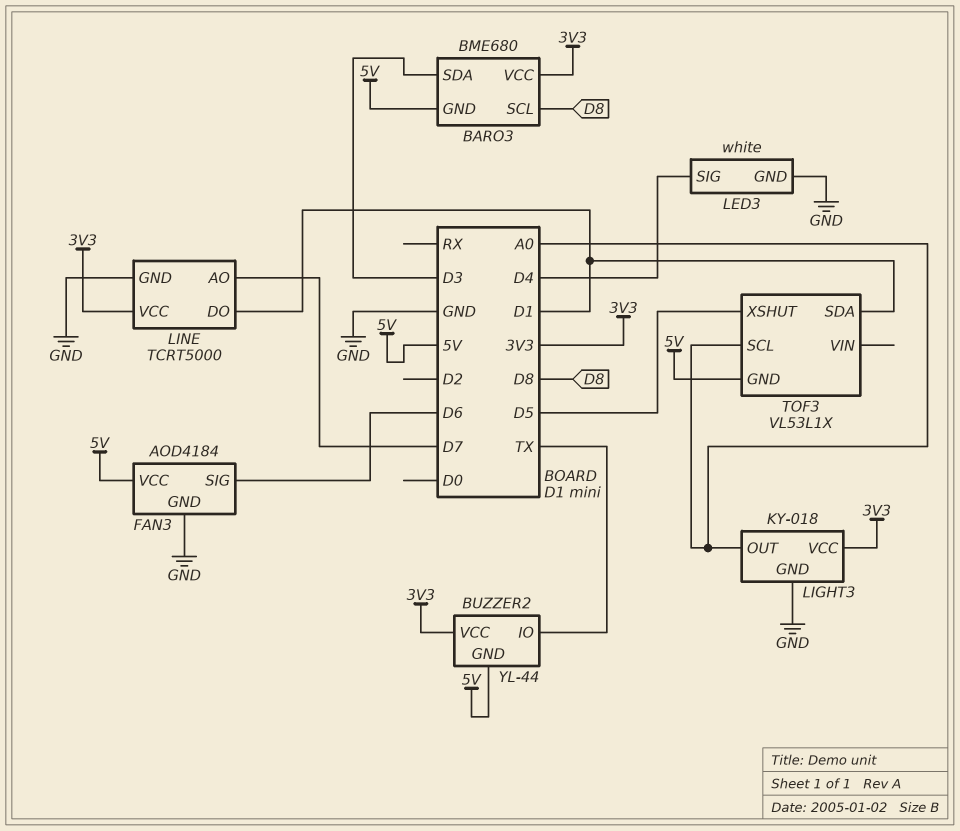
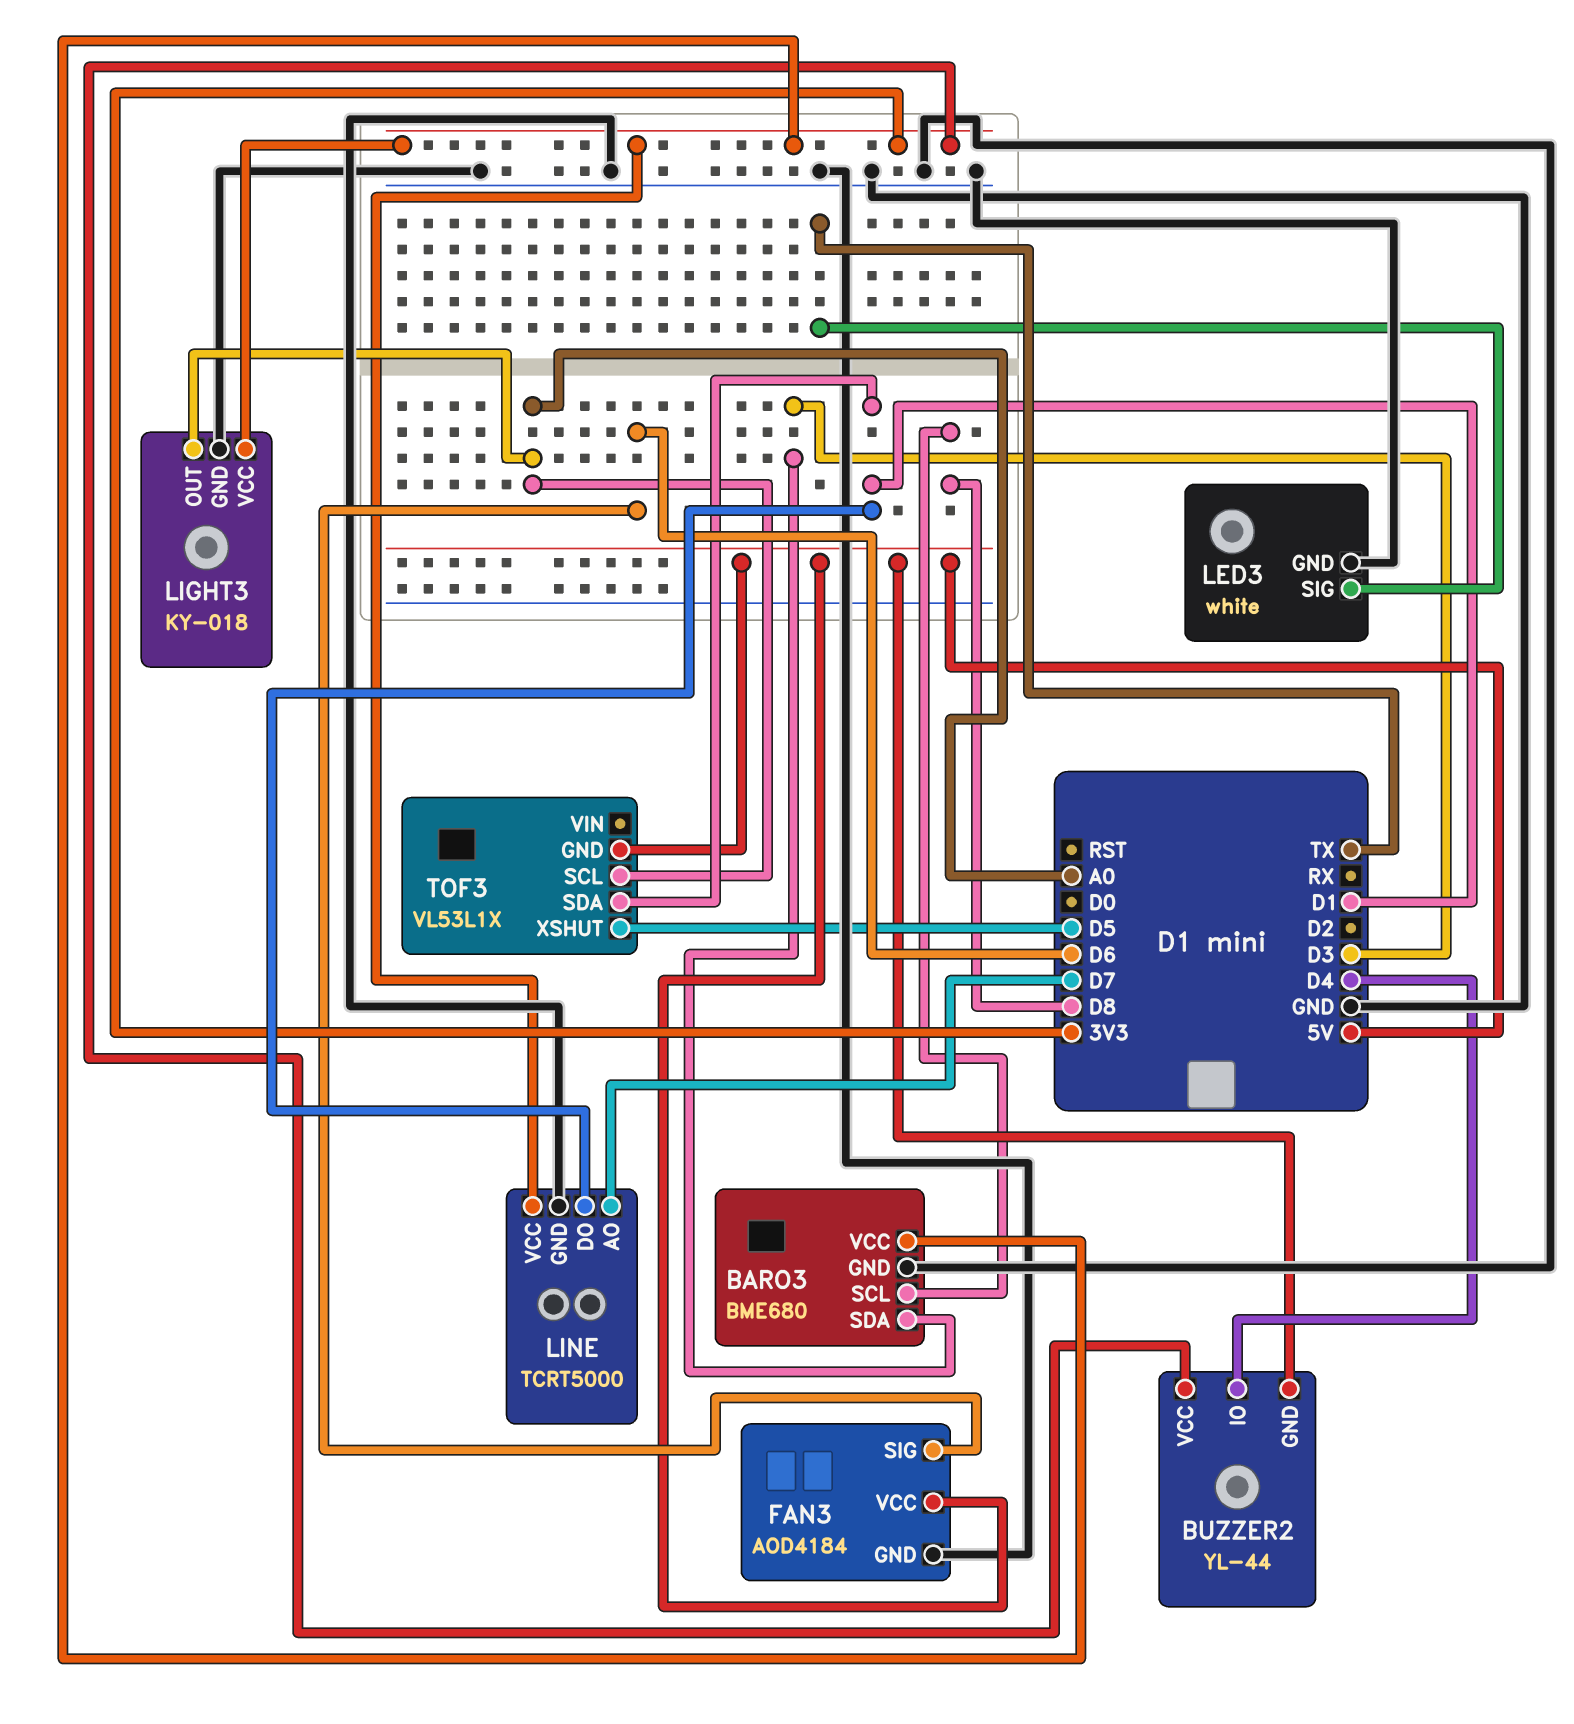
BARO3 pin GND: 5V -> GND
BUZZER2 pin IO: TX -> D4
LED3 pin SIG: D4 -> TX

